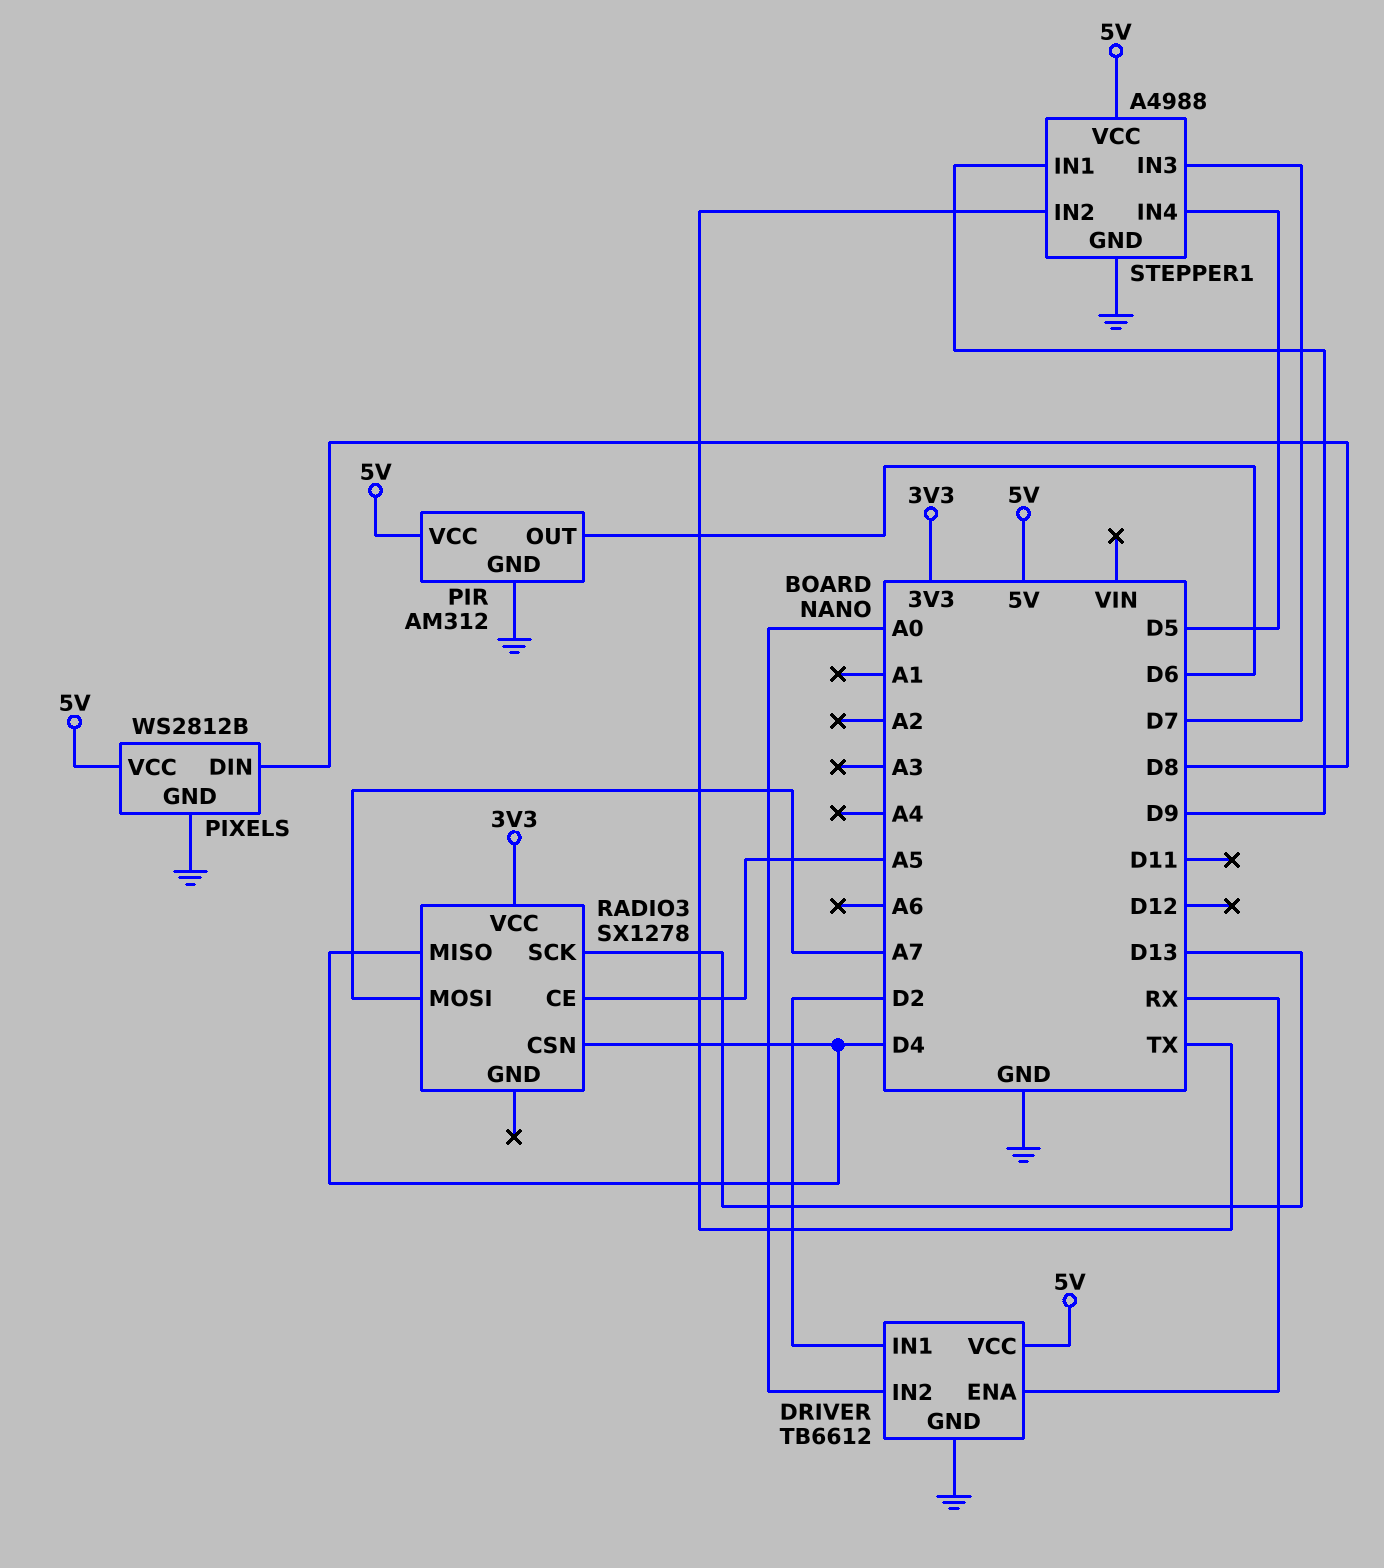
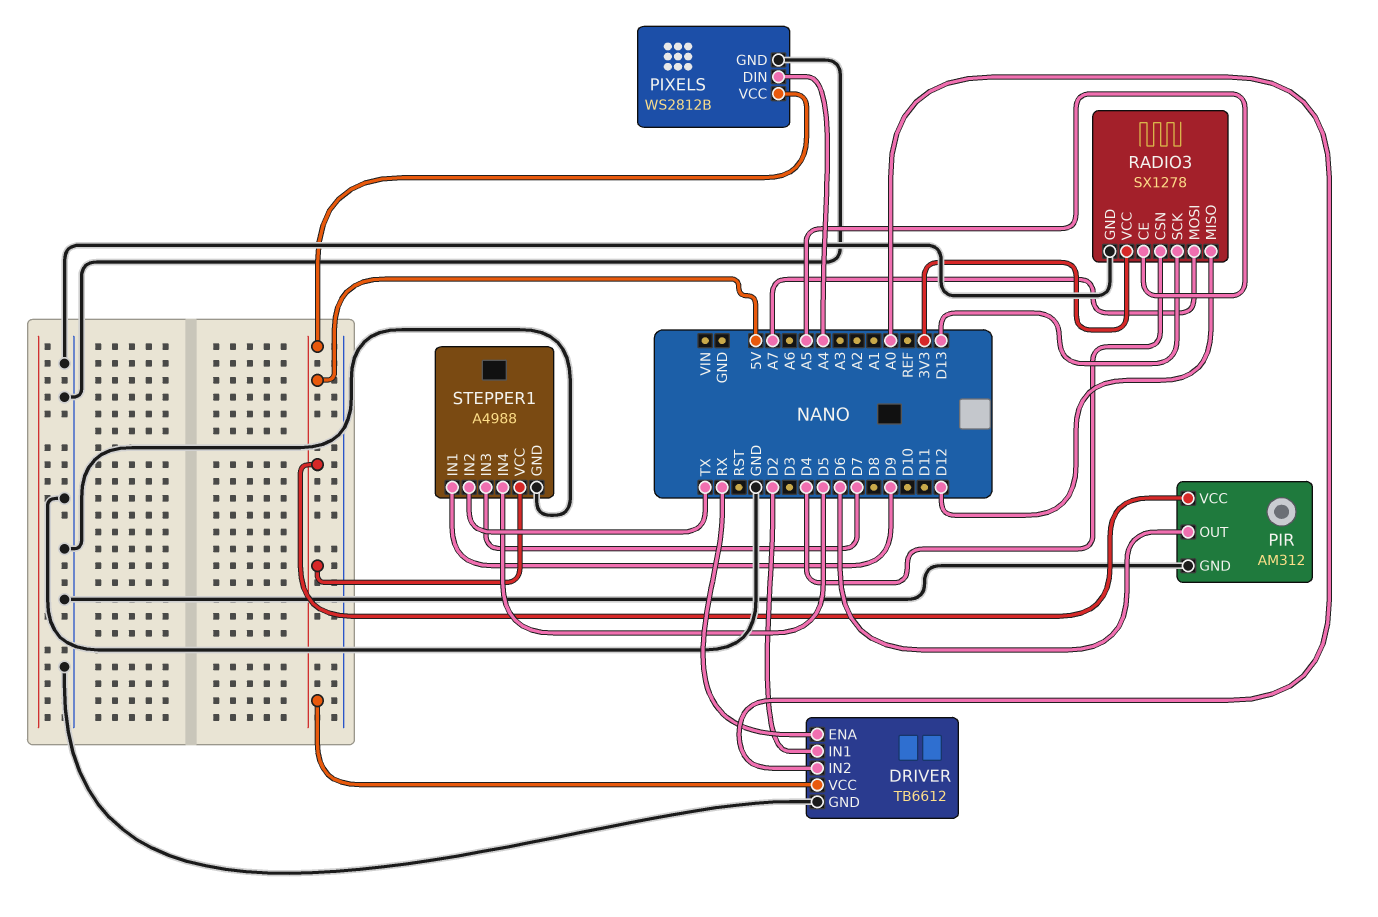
PIXELS pin DIN: D8 -> A4
RADIO3 pin GND: none -> GND
RADIO3 pin MISO: D4 -> D12

